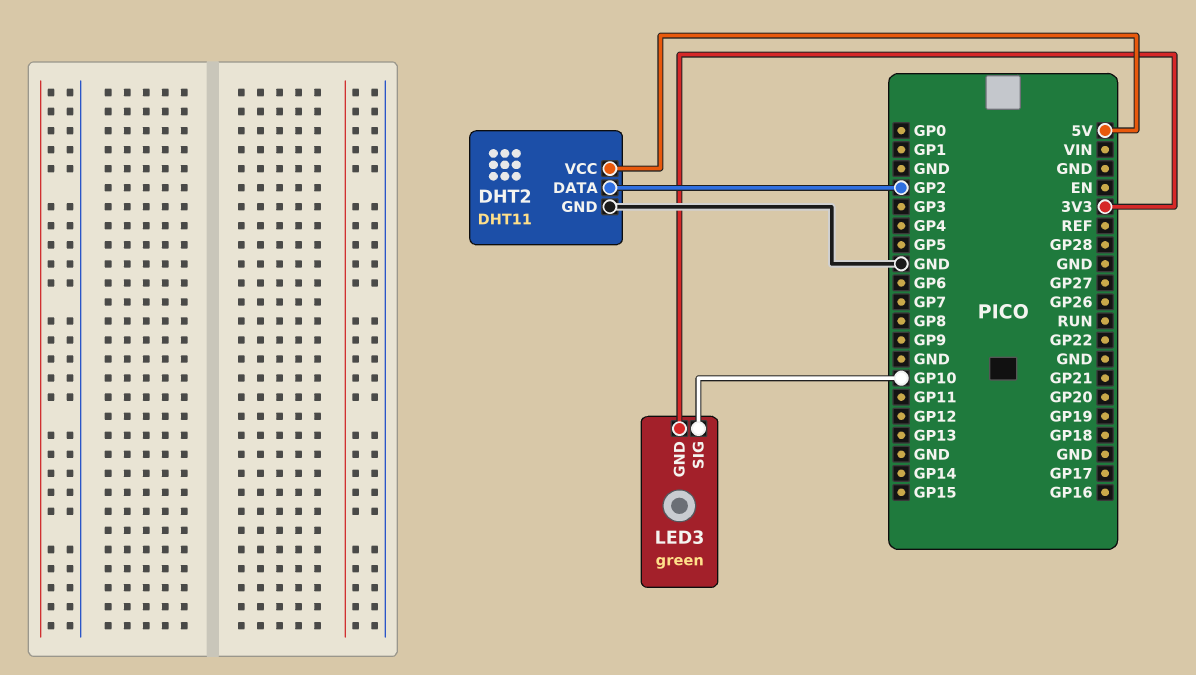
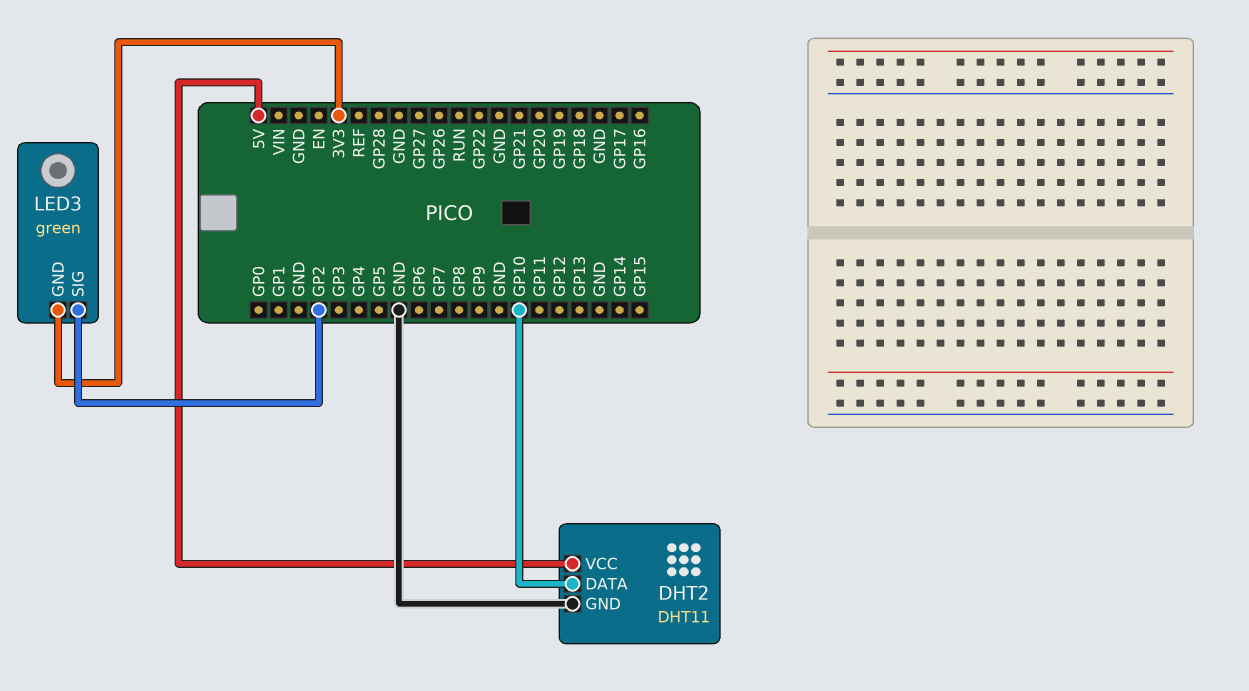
DHT2 pin DATA: GP2 -> GP10
LED3 pin SIG: GP10 -> GP2

